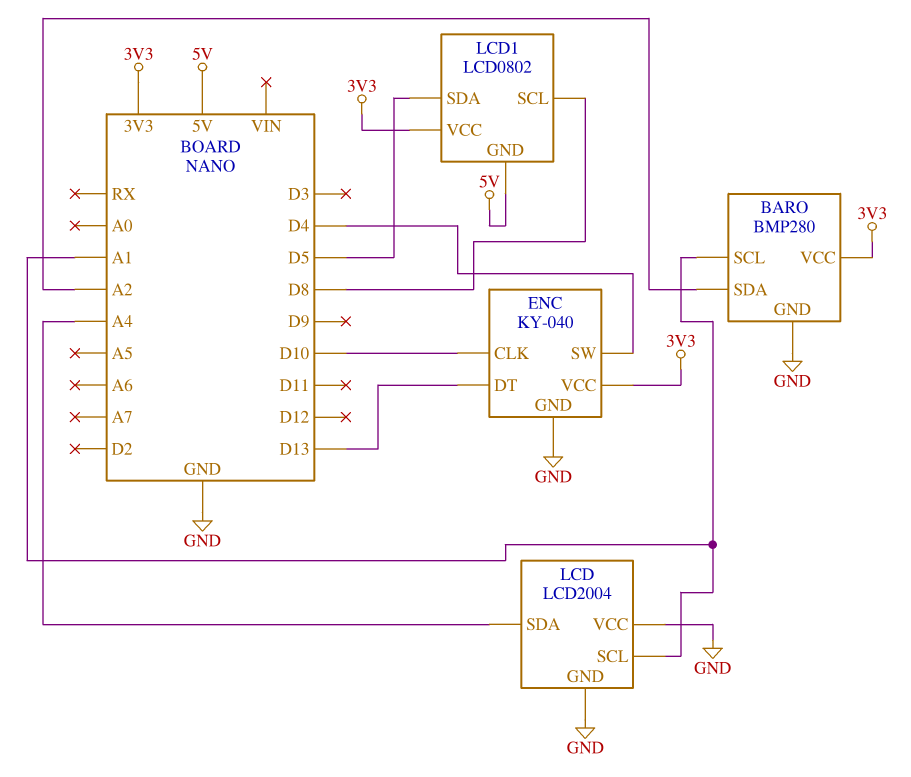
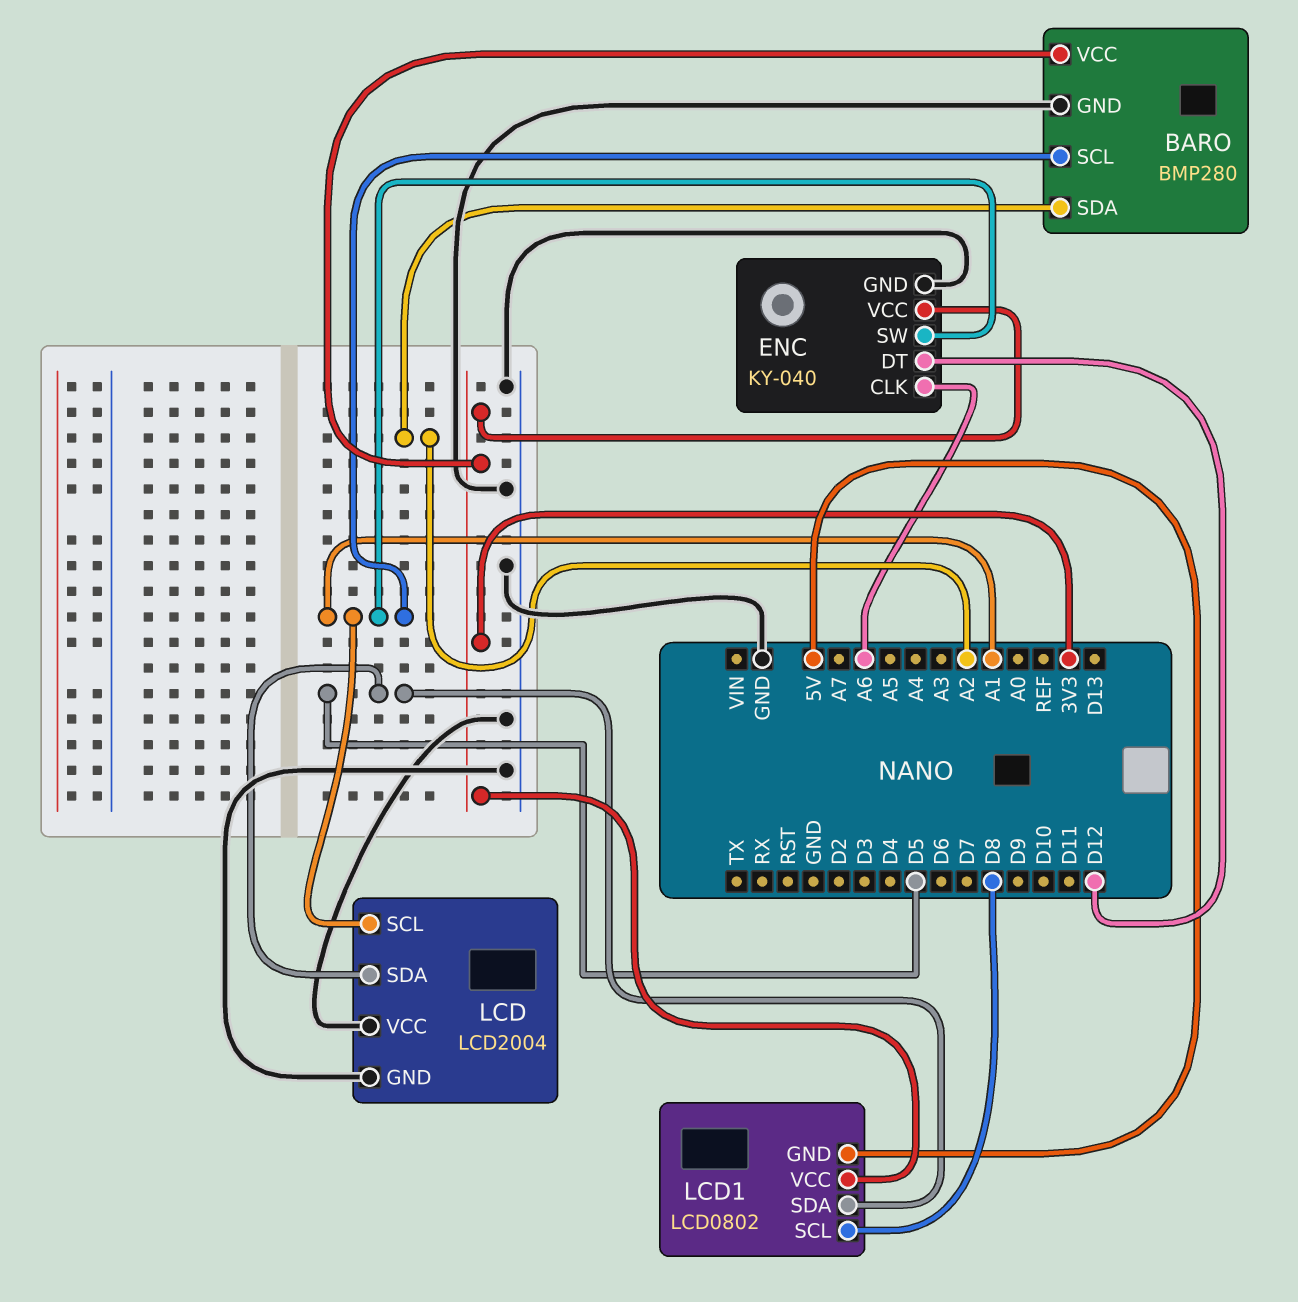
ENC pin CLK: D10 -> A6
ENC pin DT: D13 -> D12
ENC pin SW: D4 -> A1
LCD pin SDA: A4 -> D5

